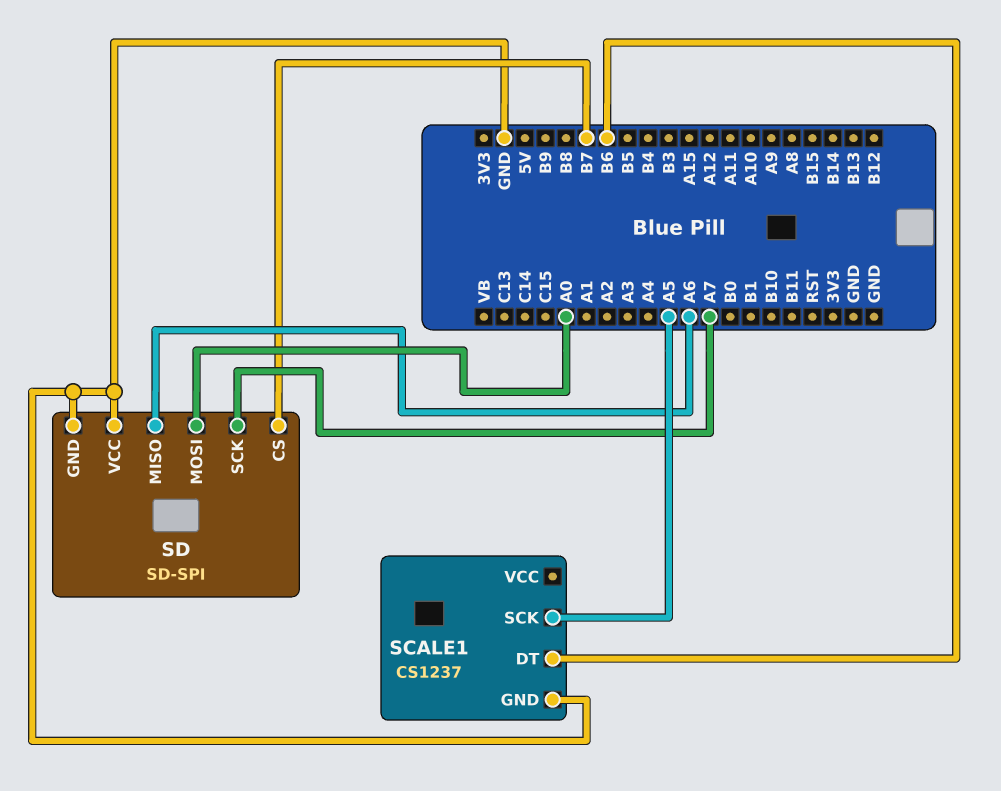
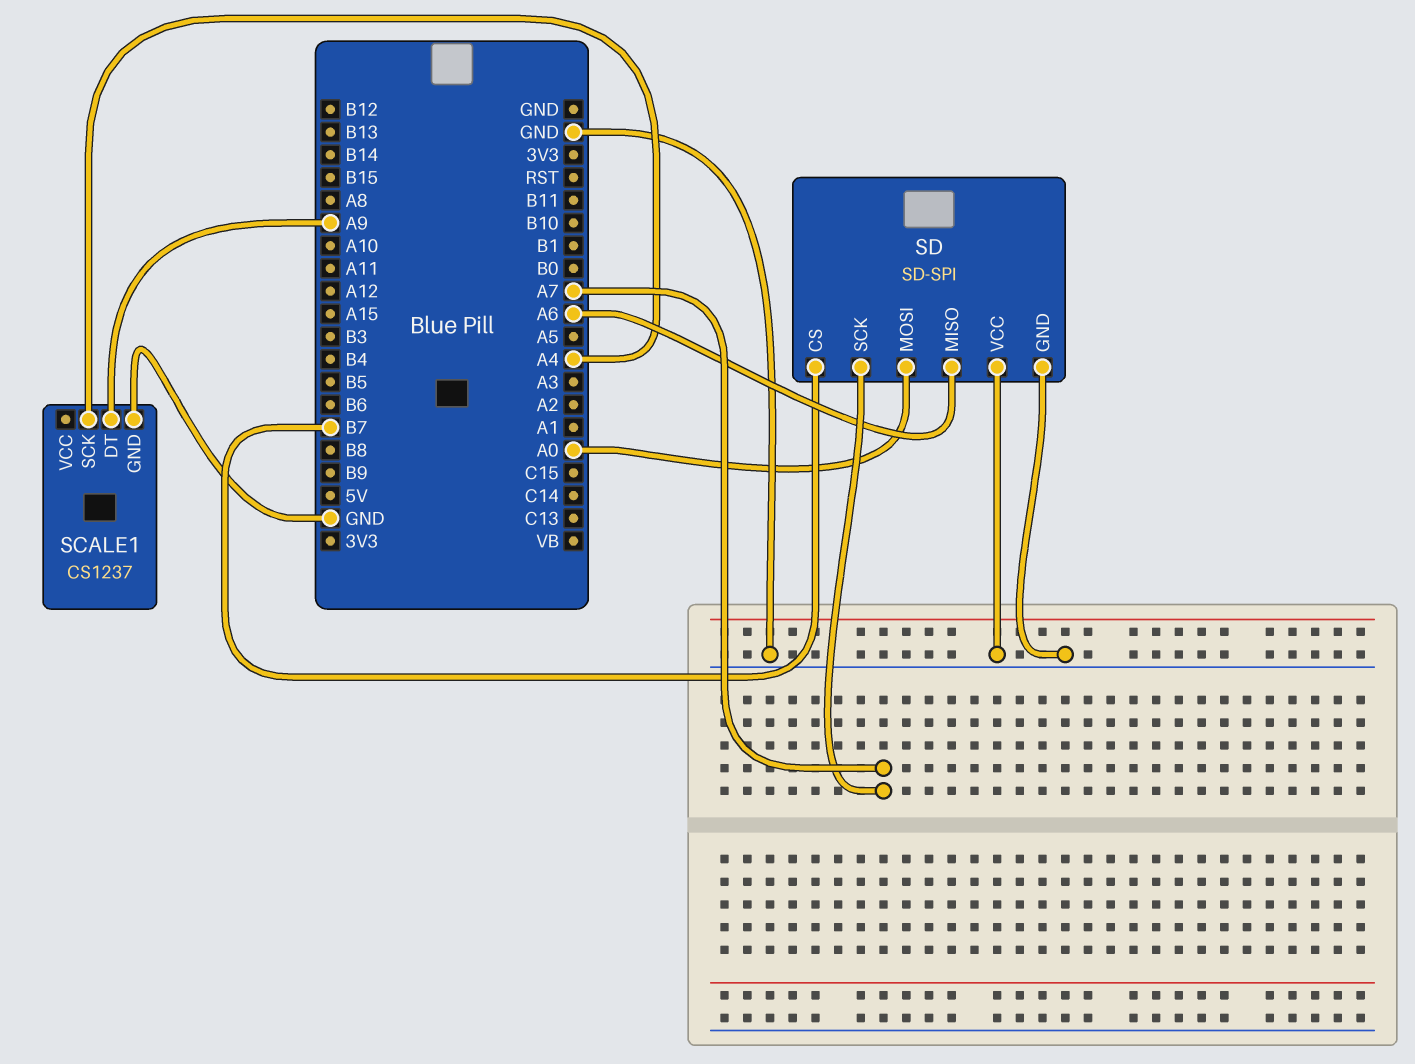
SCALE1 pin DT: B6 -> A9
SCALE1 pin SCK: A5 -> A4

